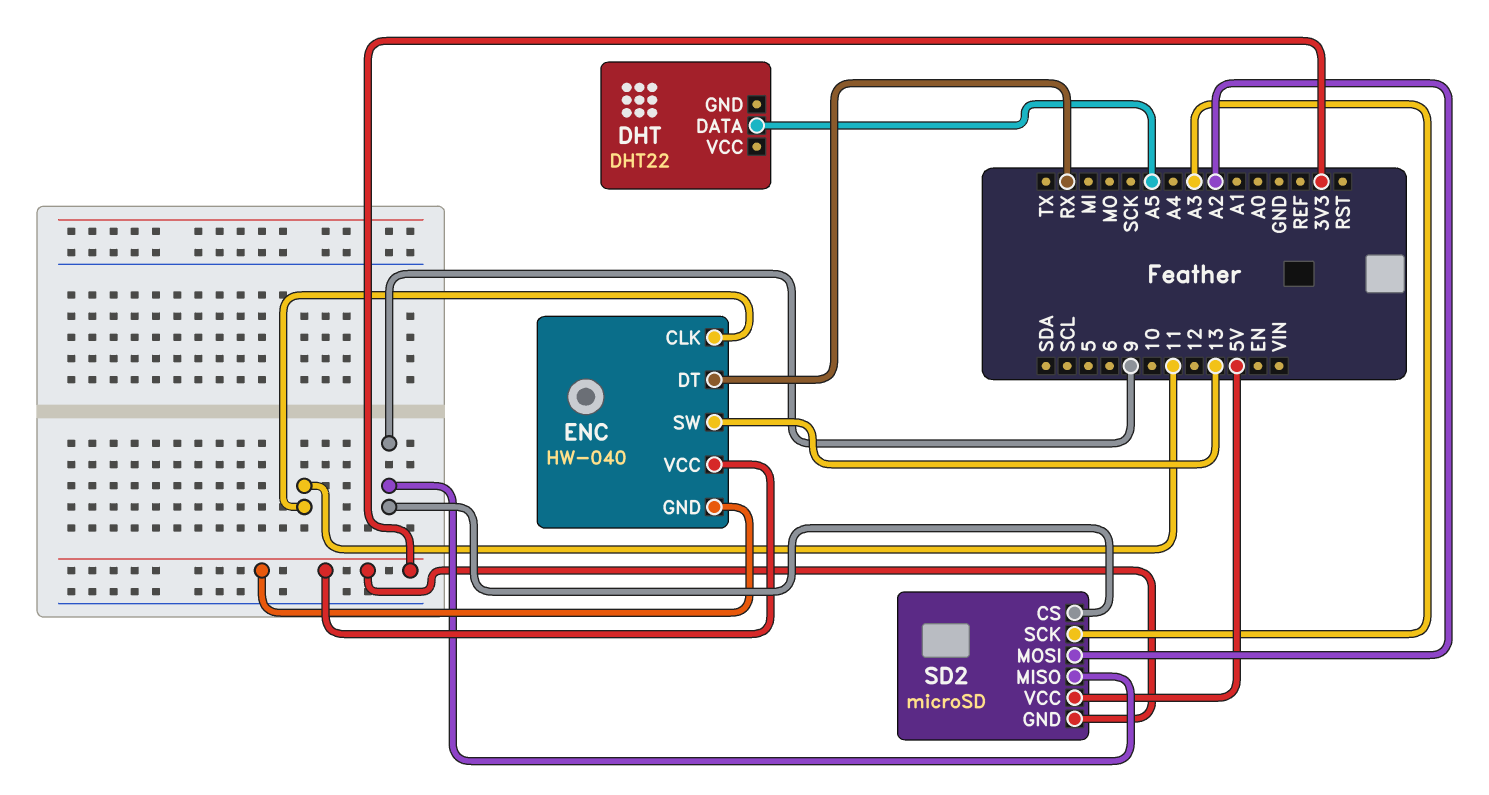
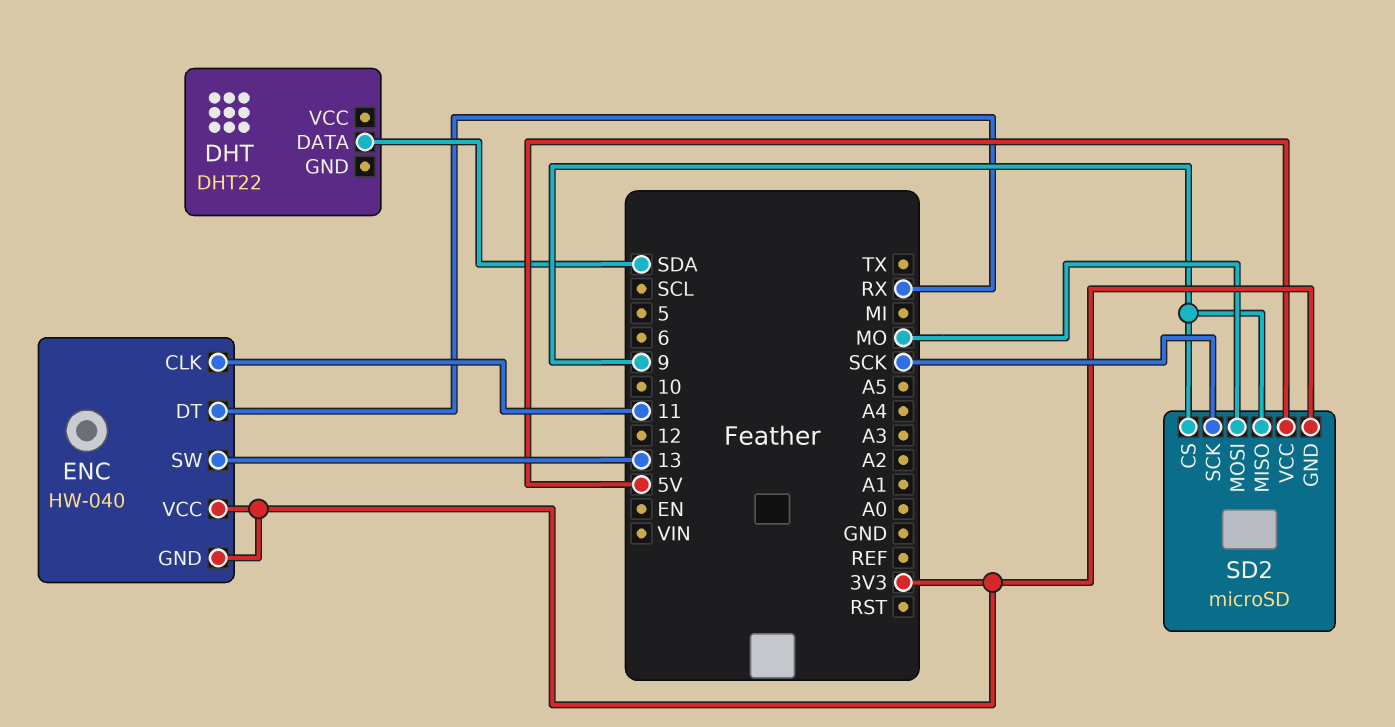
DHT pin DATA: A5 -> SDA
SD2 pin MOSI: A2 -> MO
SD2 pin SCK: A3 -> SCK

